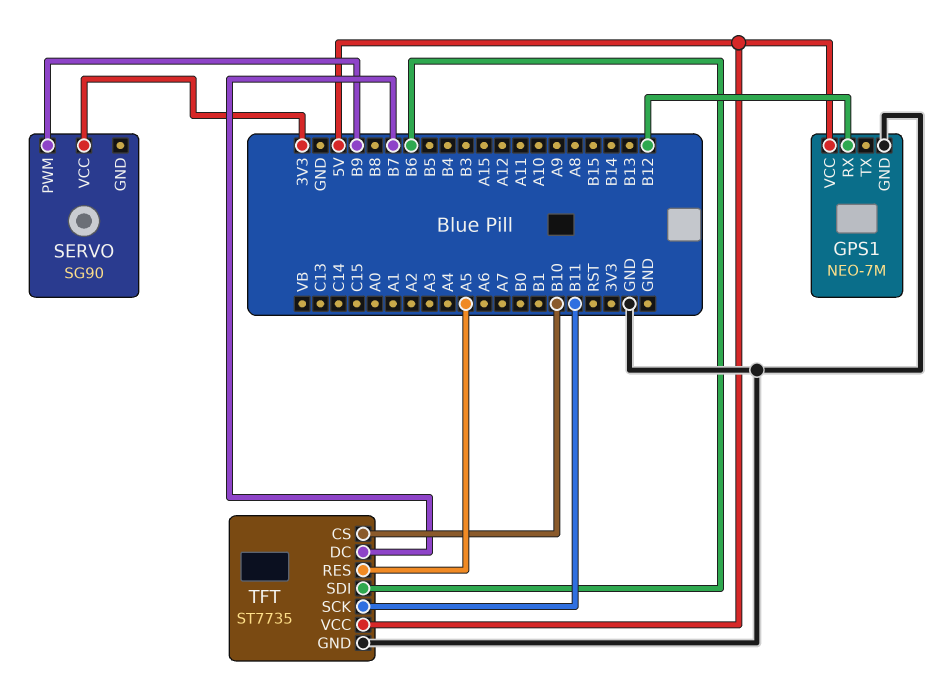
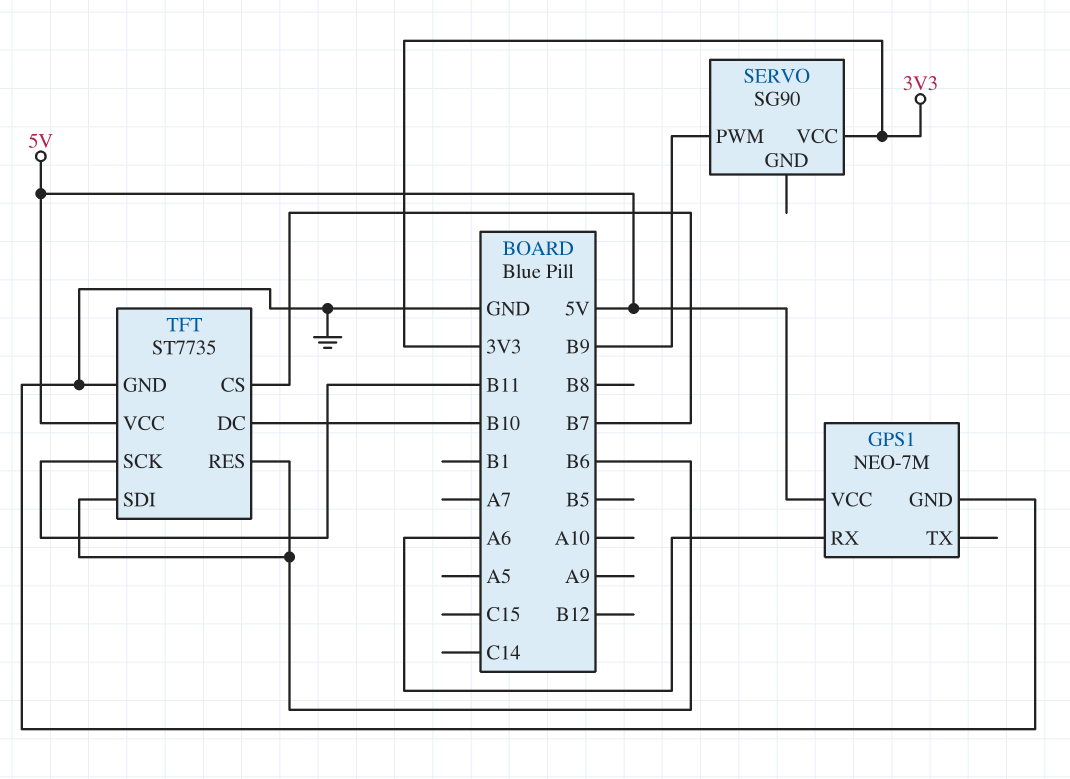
GPS1 pin RX: B12 -> A6
TFT pin CS: B10 -> B7
TFT pin DC: B7 -> B10
TFT pin RES: A5 -> B6

